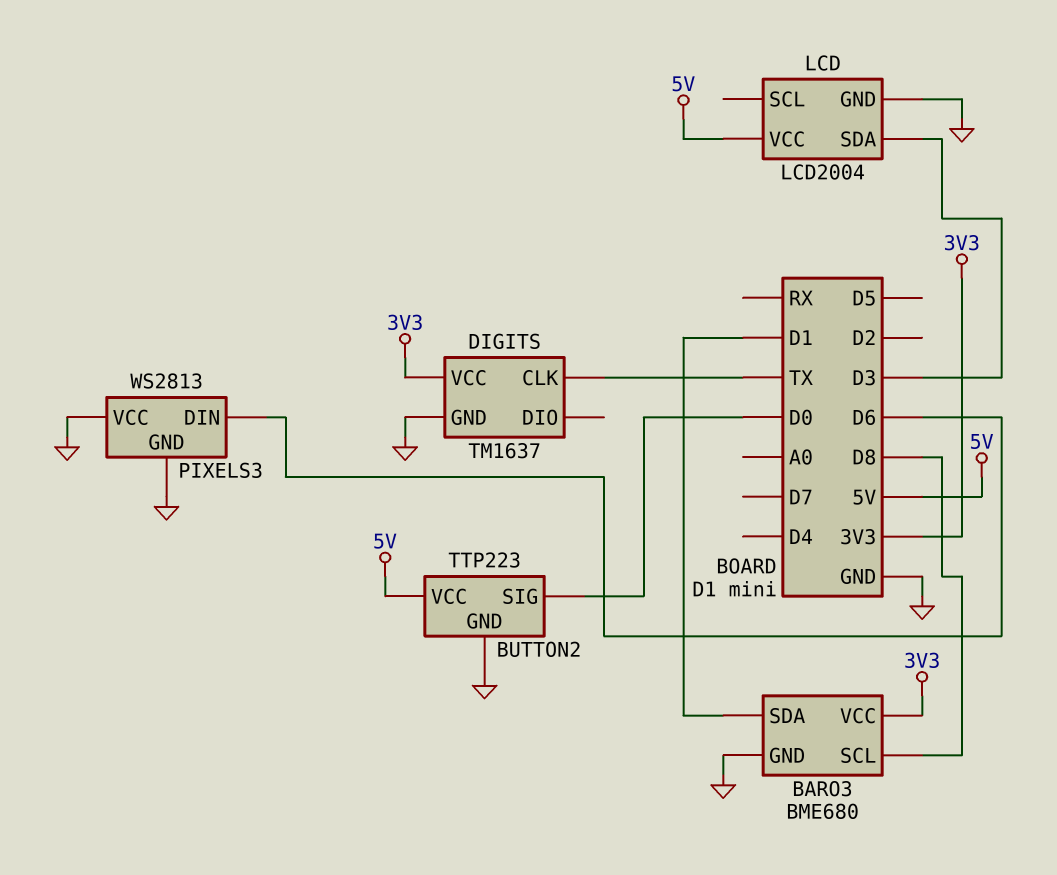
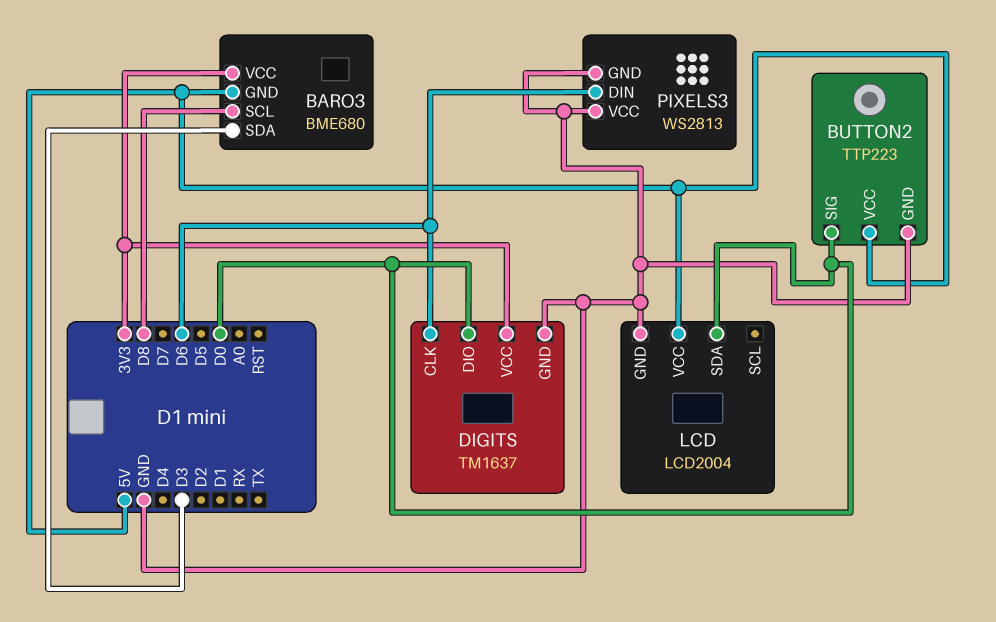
BARO3 pin GND: GND -> 5V
BARO3 pin SDA: D1 -> D3
DIGITS pin CLK: TX -> D6
DIGITS pin DIO: none -> D0
LCD pin SDA: D3 -> D0

